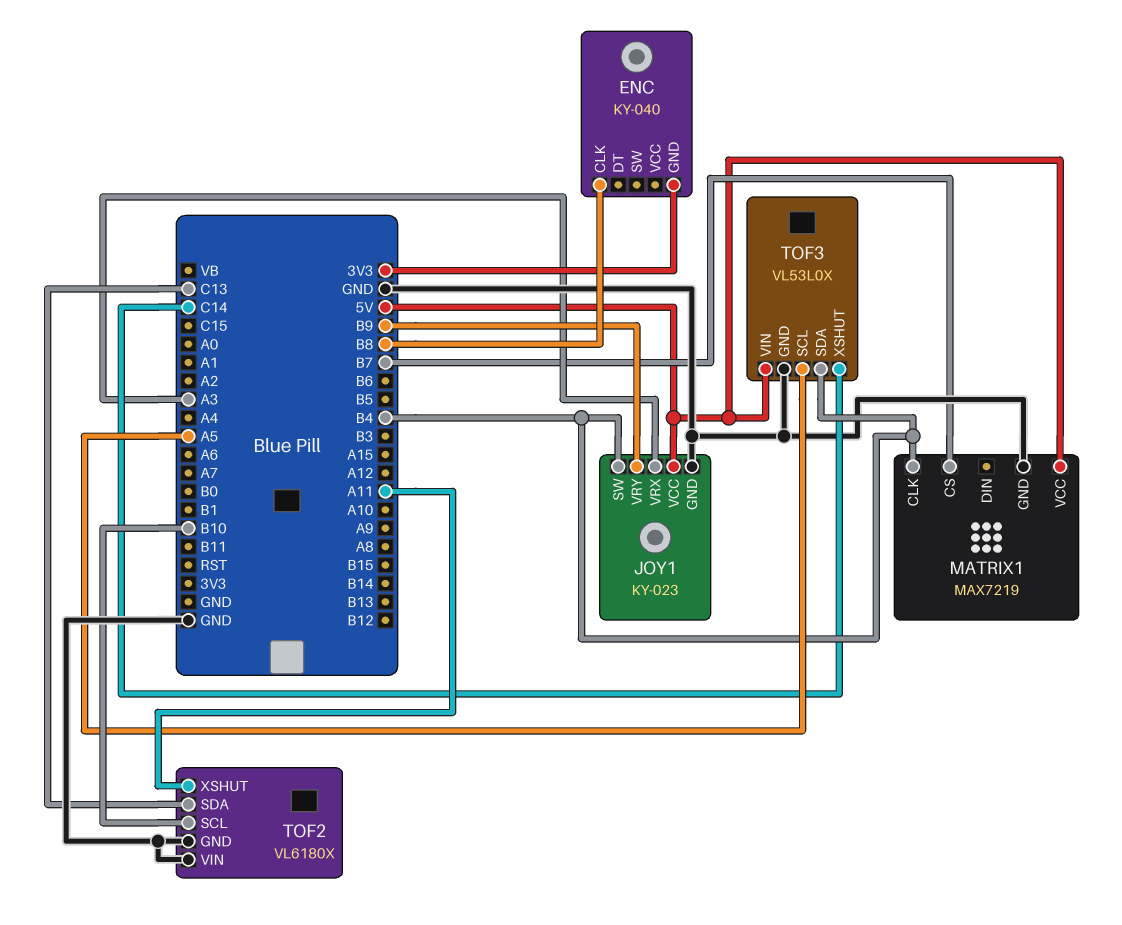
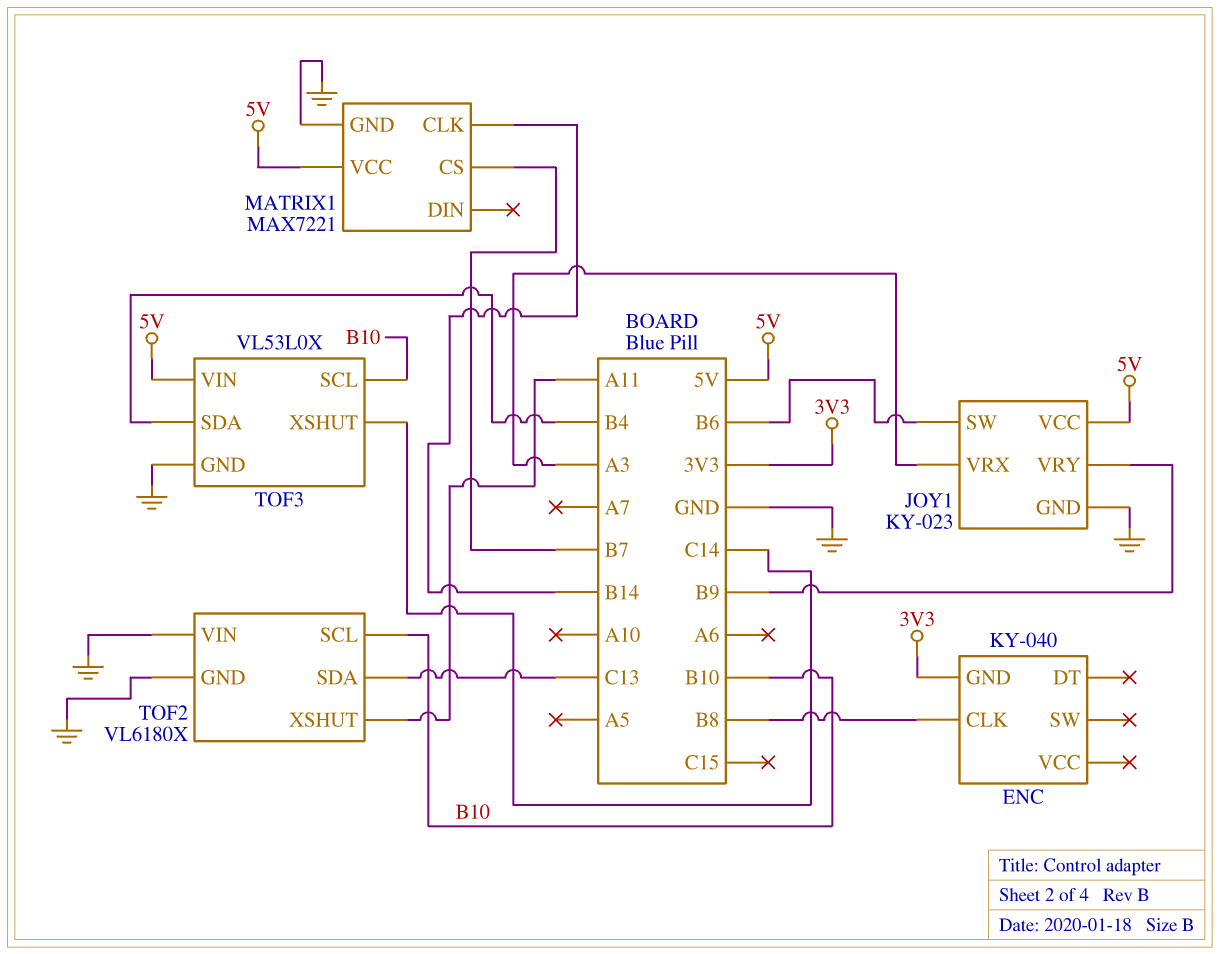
JOY1 pin SW: B4 -> B6
MATRIX1: MAX7219 -> MAX7221
MATRIX1 pin CLK: B4 -> B14
TOF3 pin SCL: A5 -> B10

